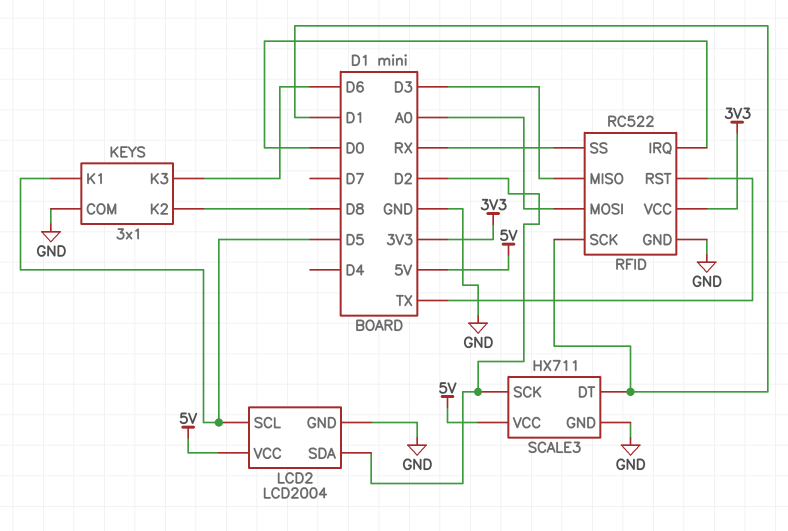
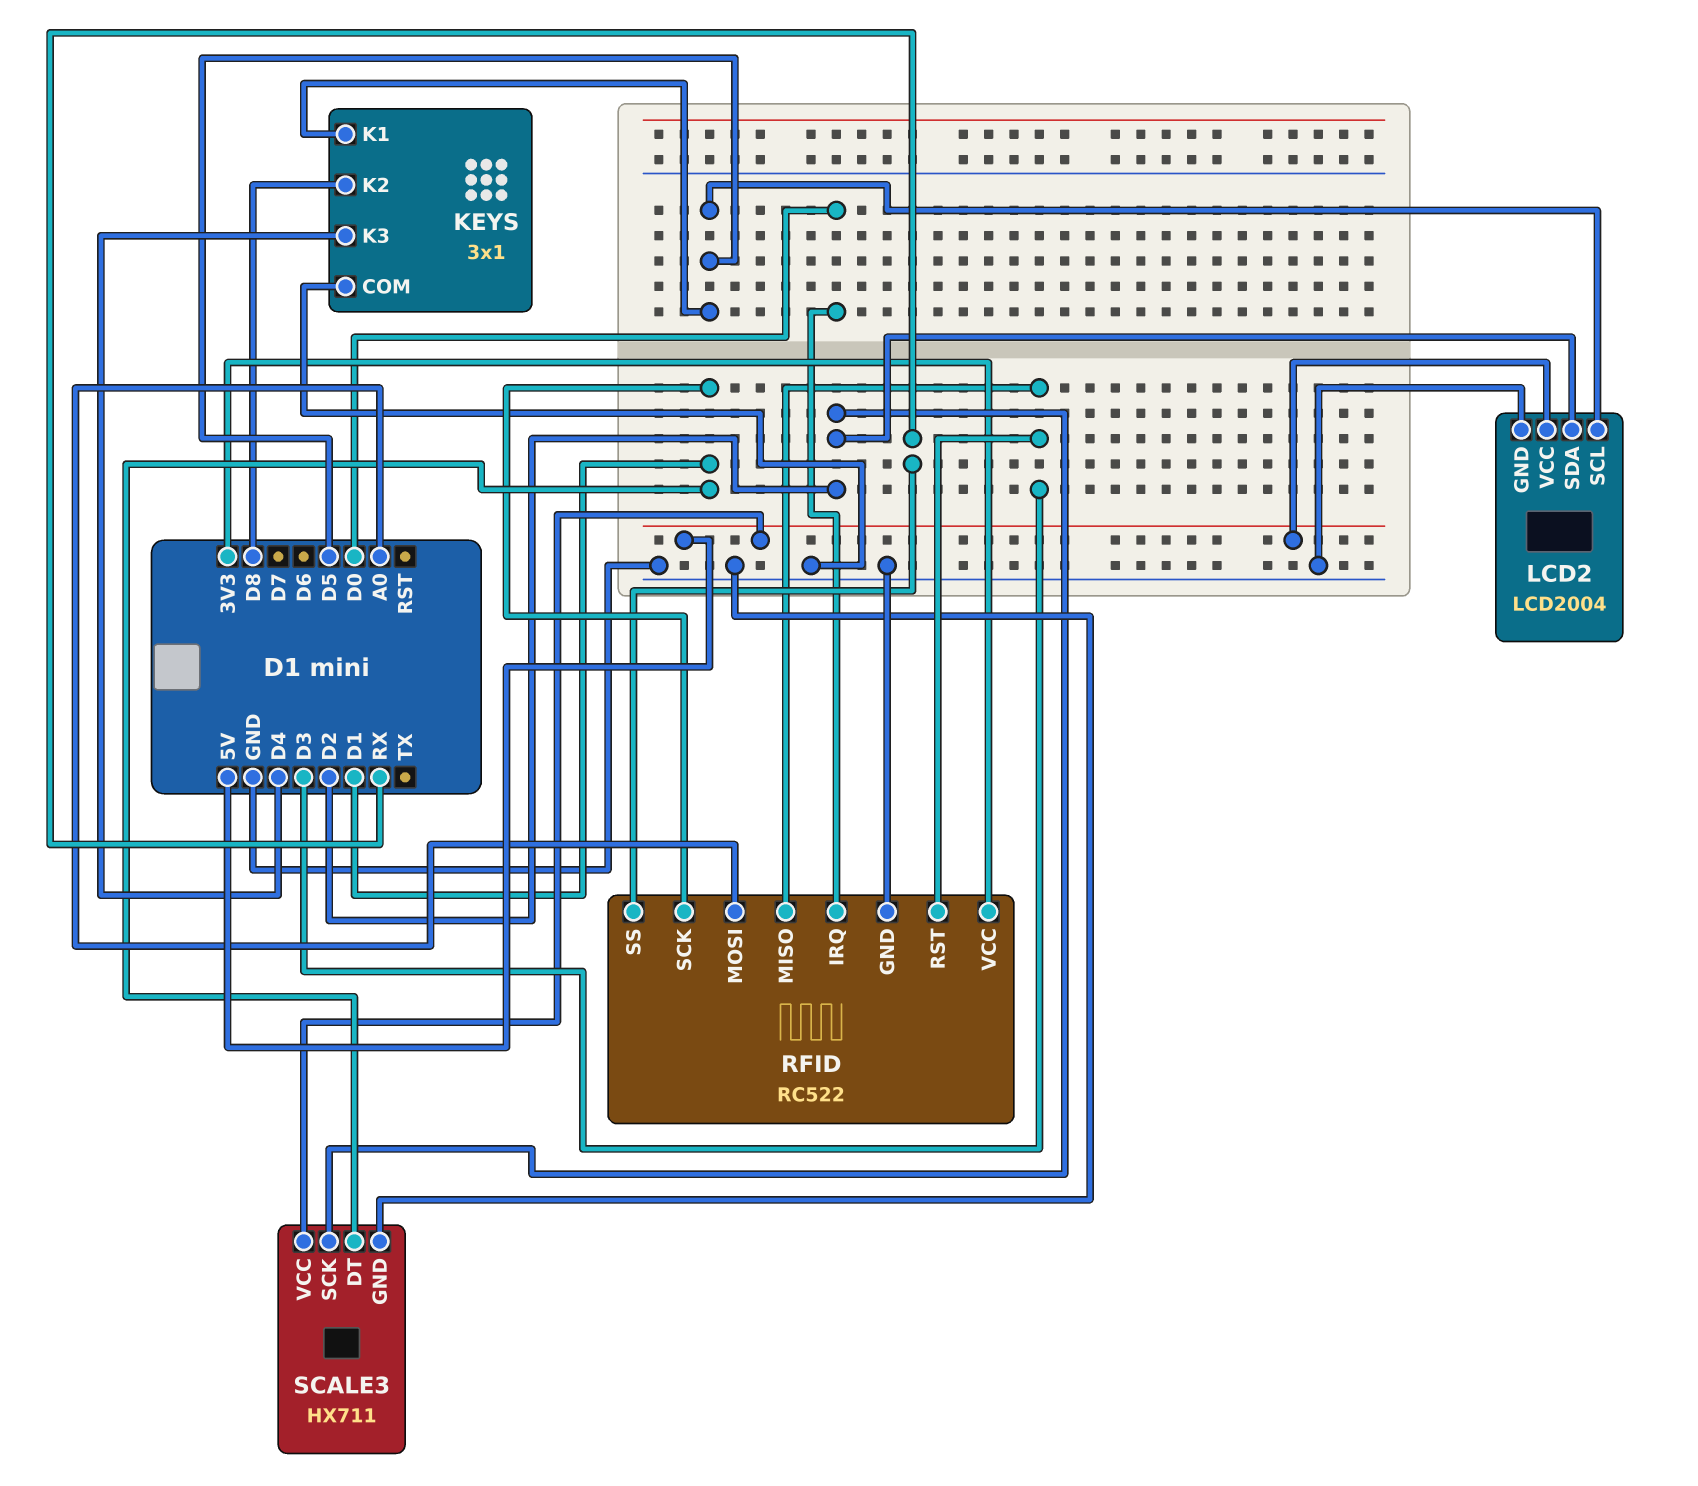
KEYS pin K3: D6 -> D4
RFID pin RST: TX -> D3

